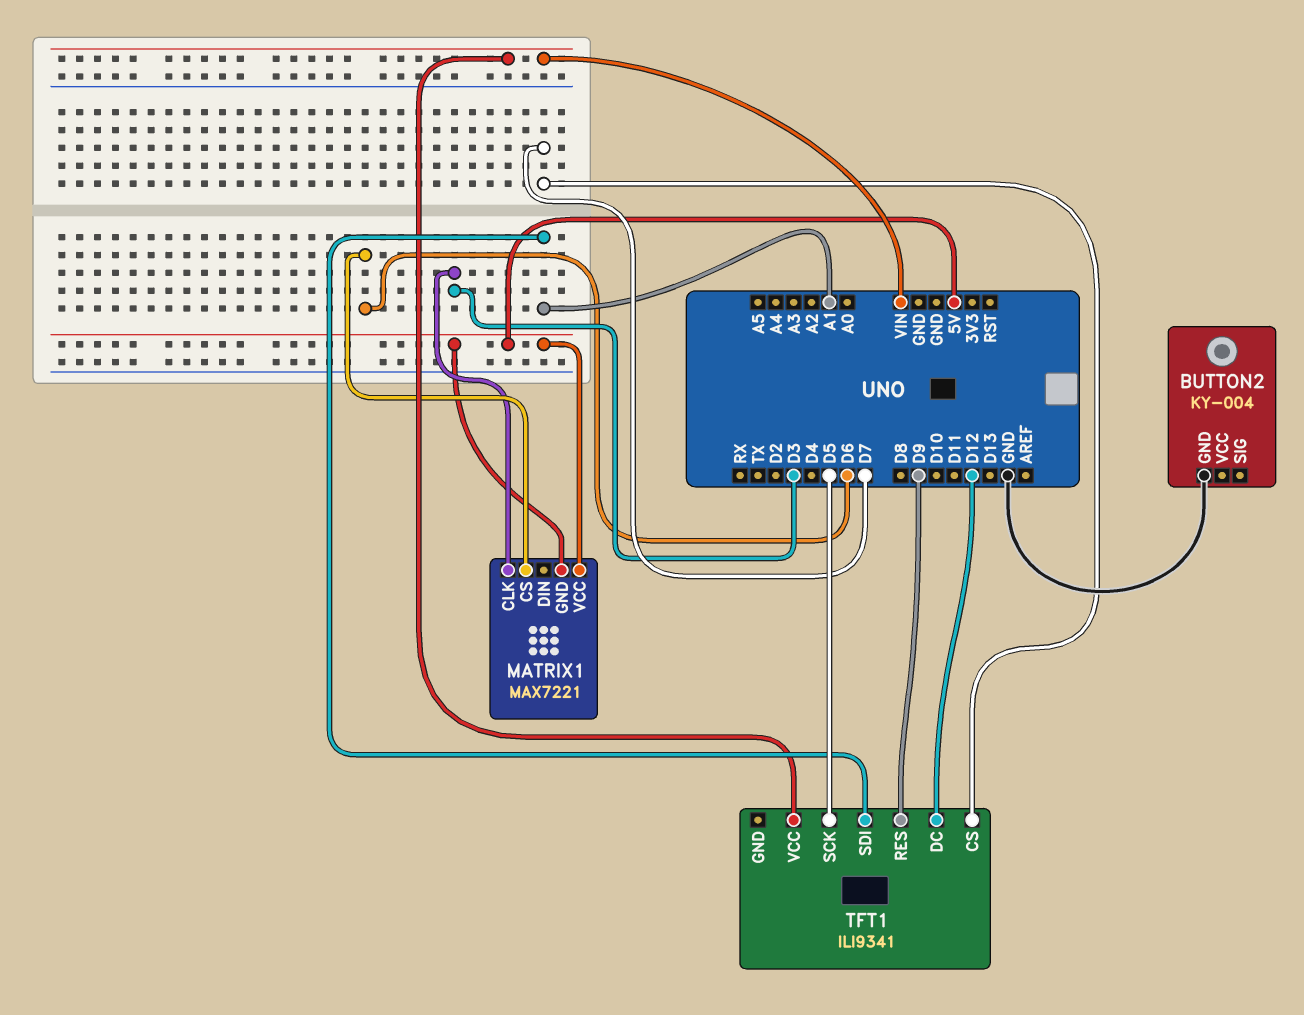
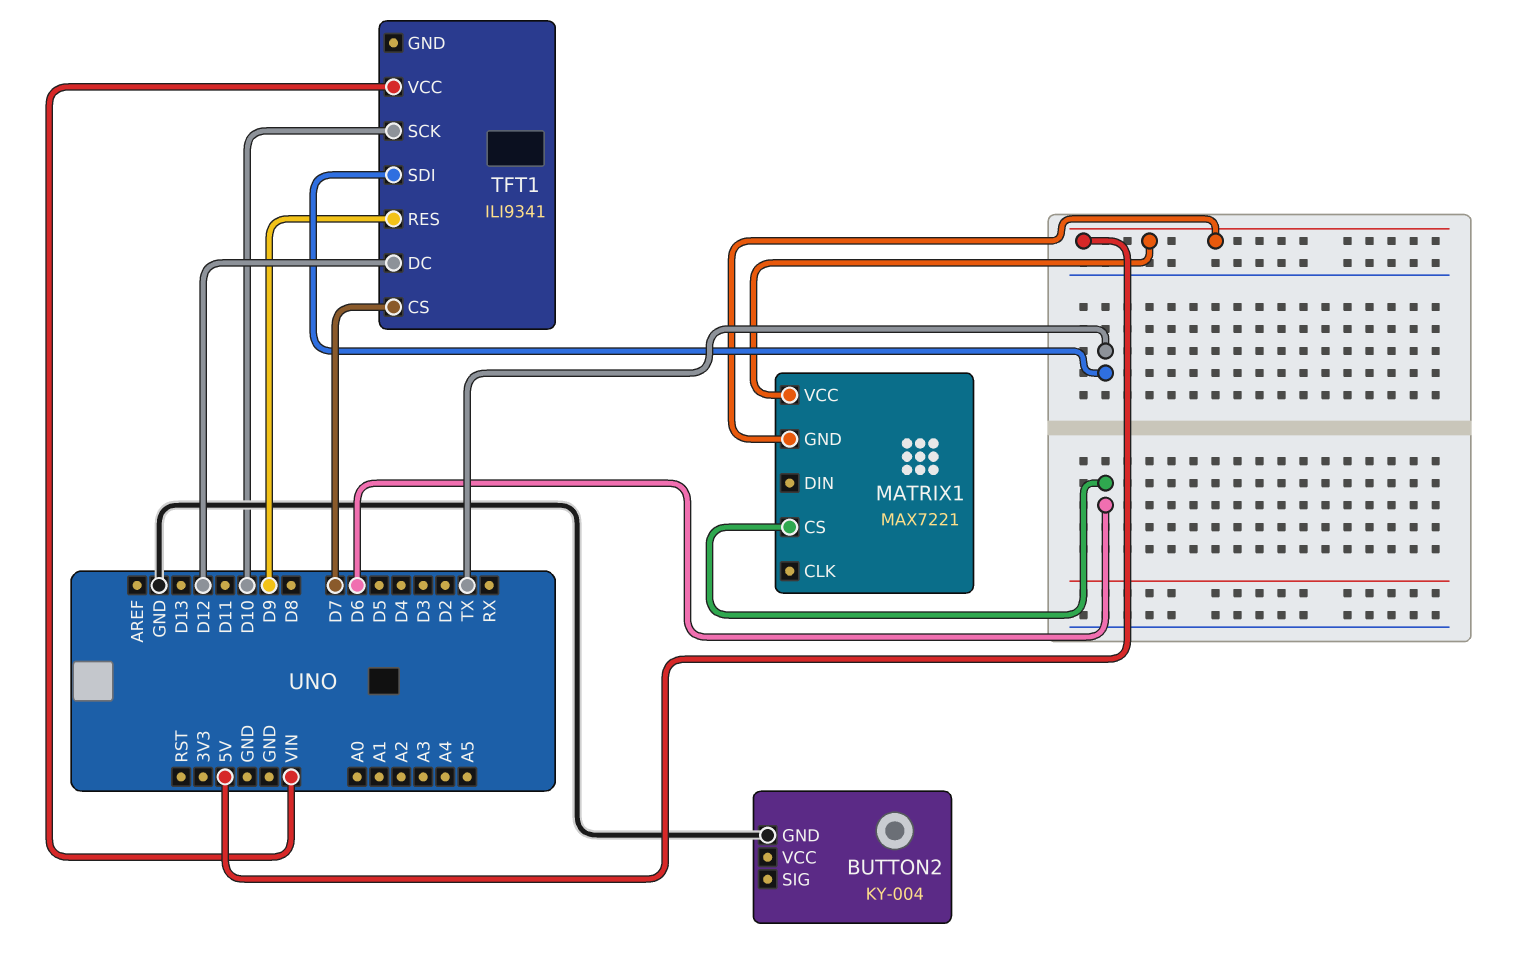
MATRIX1 pin CLK: D3 -> none
TFT1 pin SCK: D5 -> D10
TFT1 pin SDI: A1 -> TX

